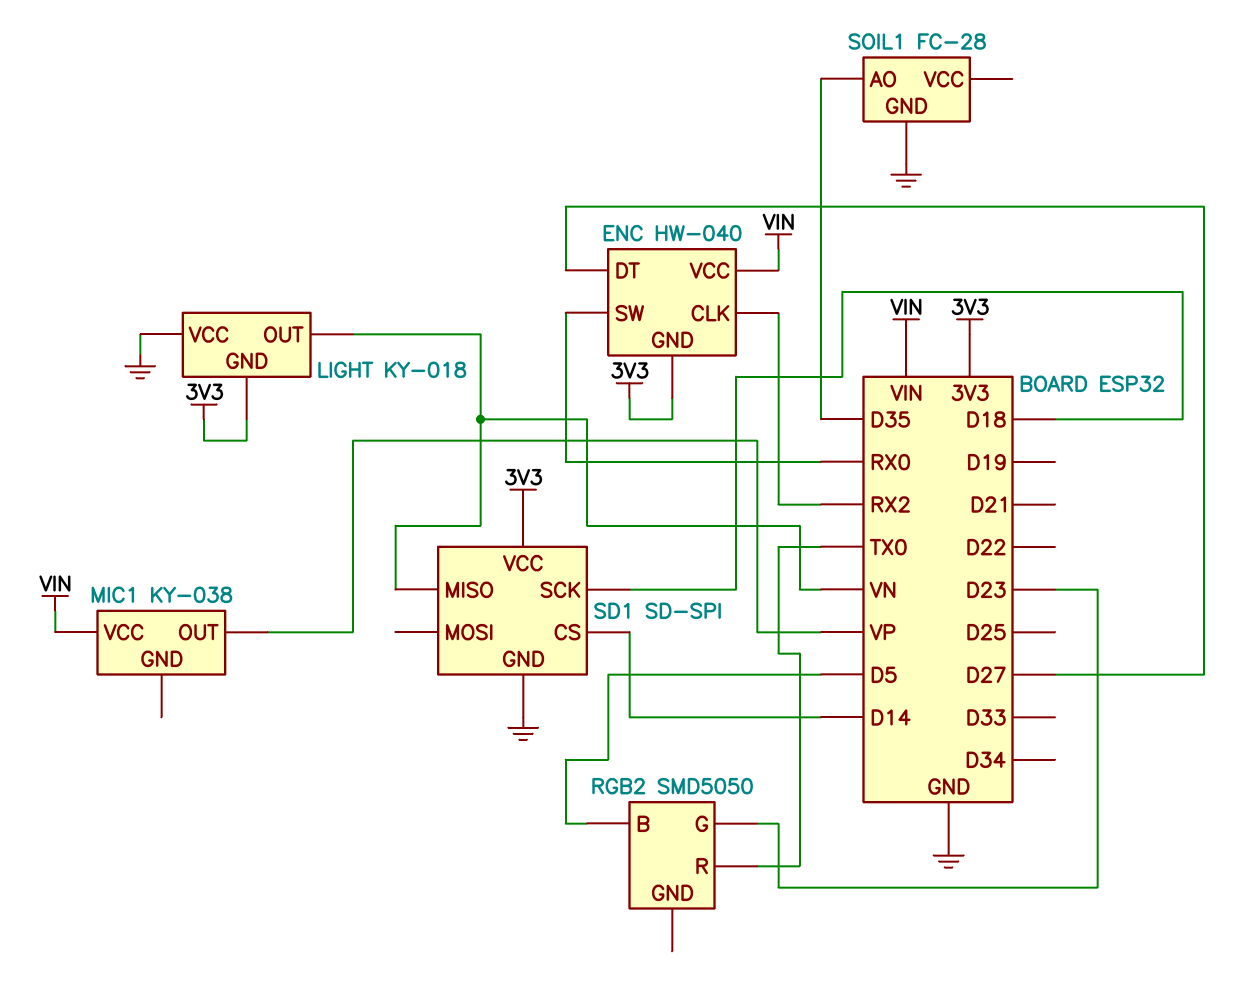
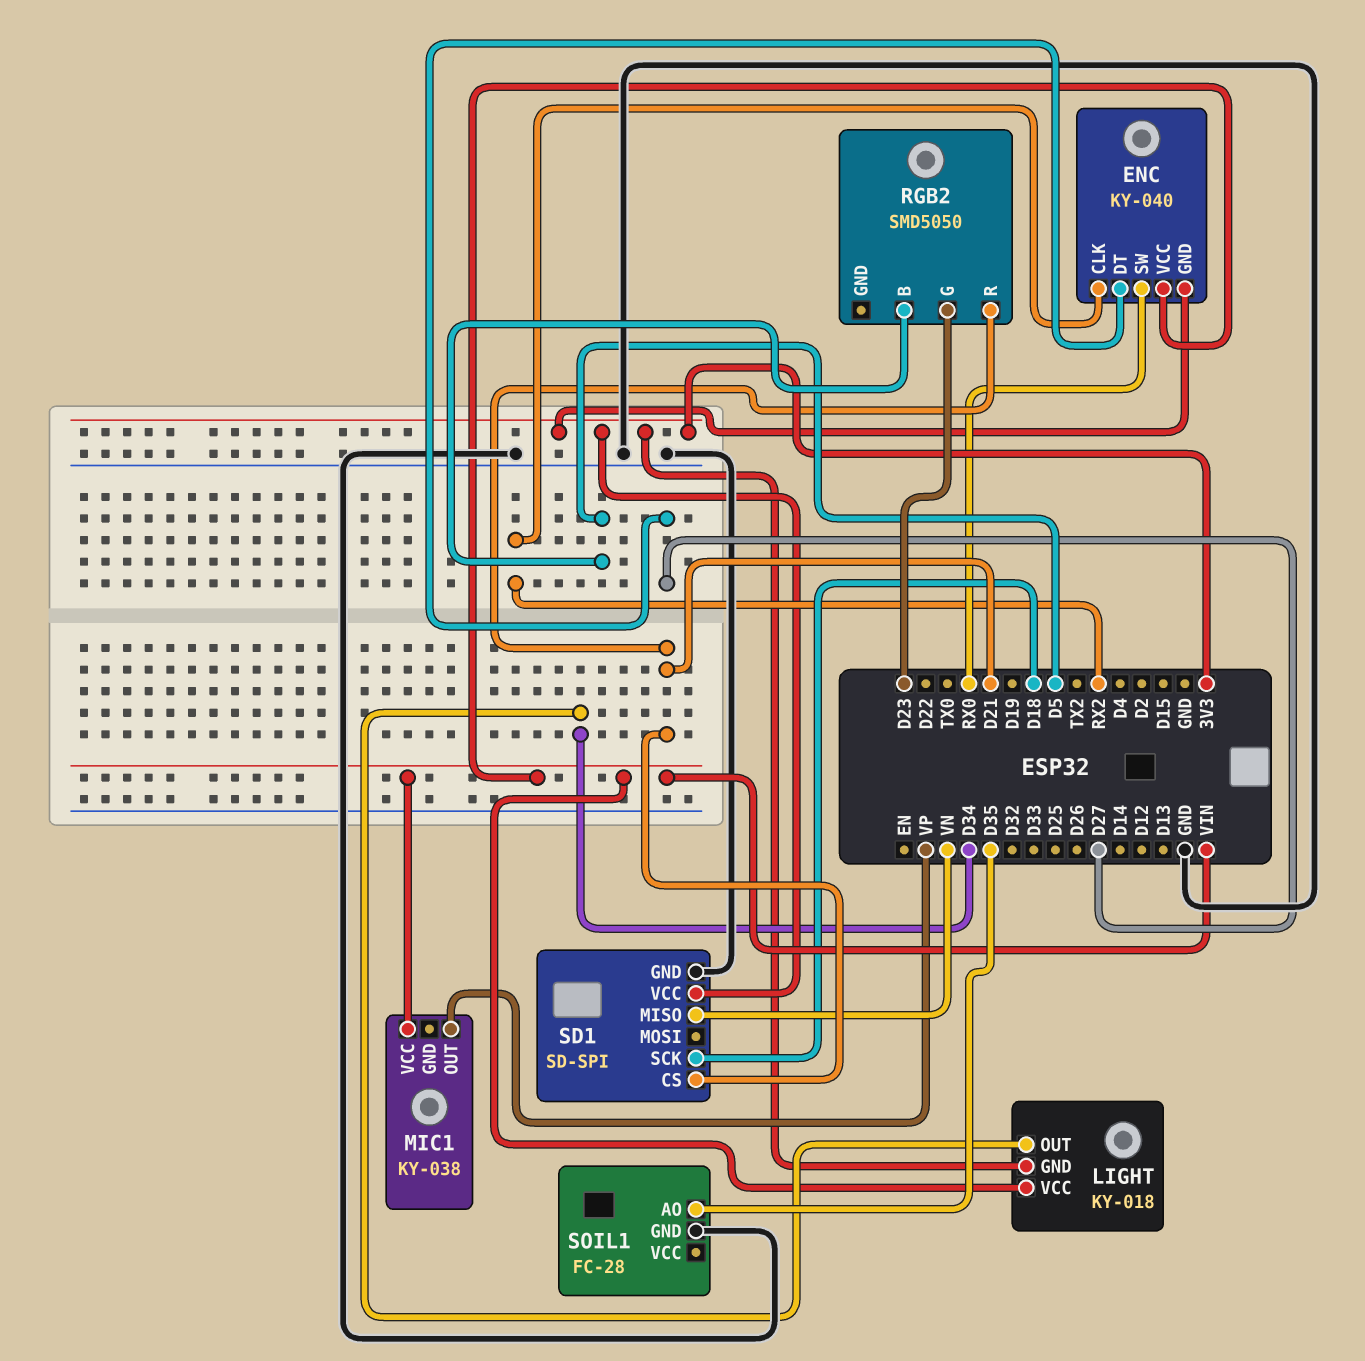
ENC: HW-040 -> KY-040
LIGHT pin OUT: VN -> D34
LIGHT pin VCC: GND -> VIN
RGB2 pin R: TX0 -> D21
SD1 pin CS: D14 -> D21

